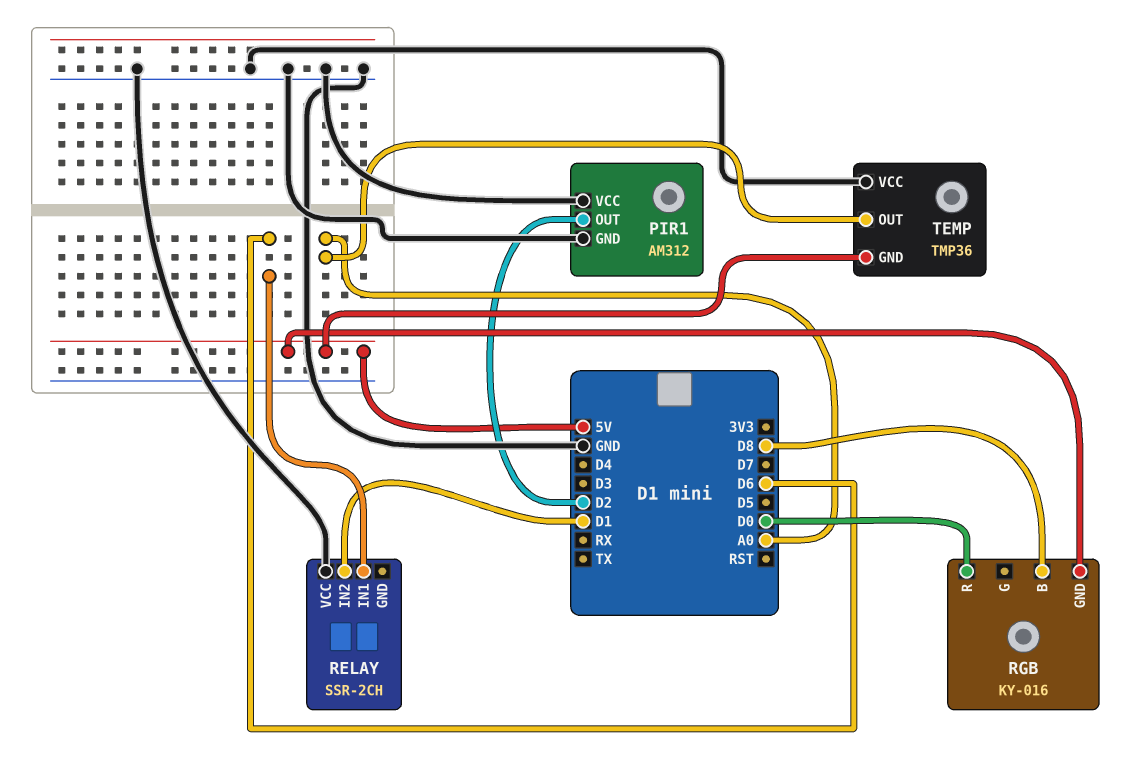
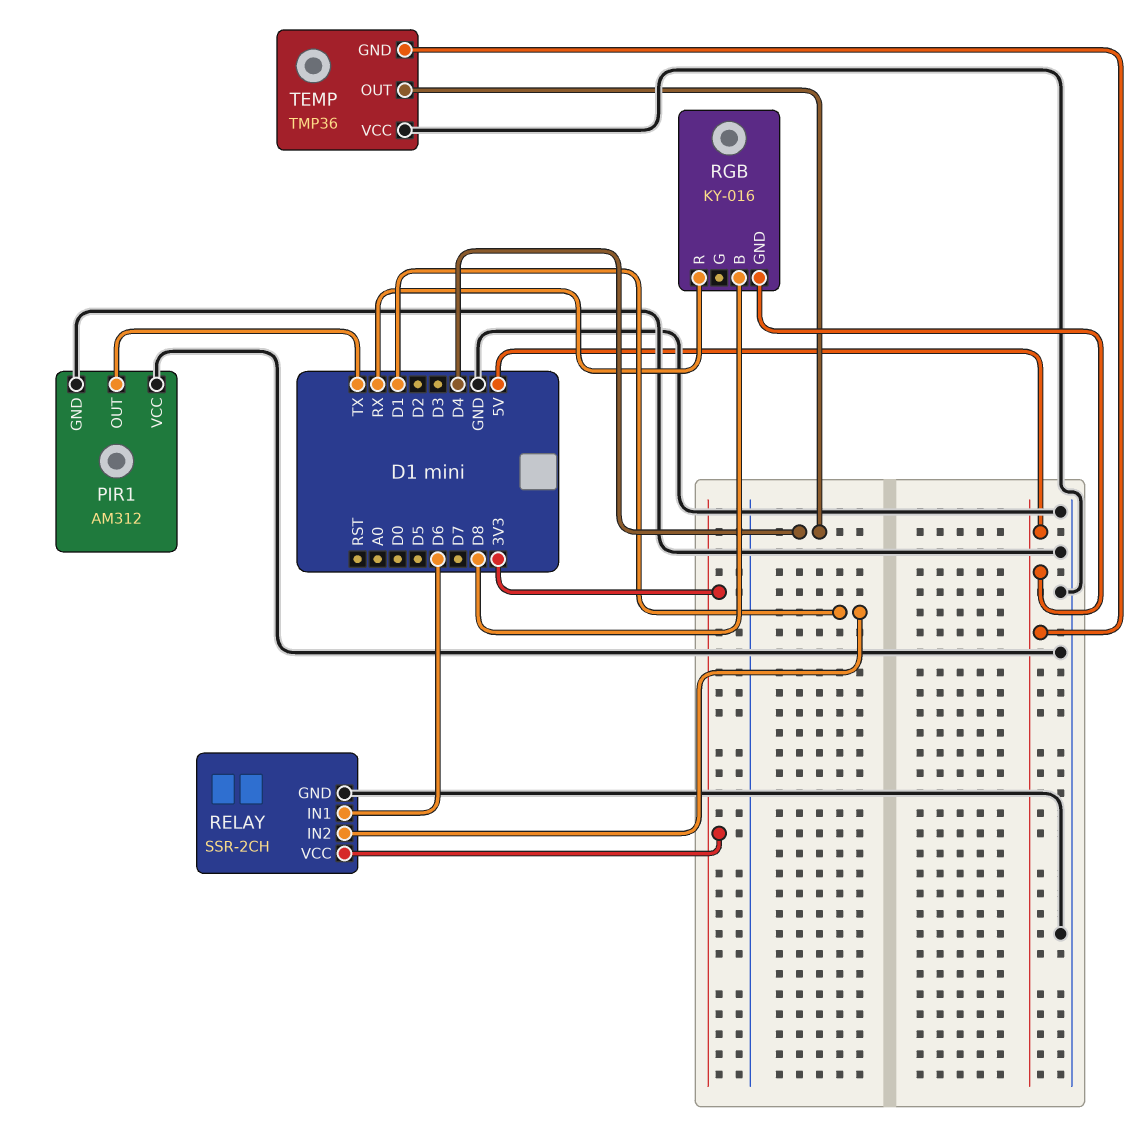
PIR1 pin OUT: D2 -> TX
RELAY pin GND: none -> GND
RELAY pin VCC: GND -> 3V3
RGB pin R: D0 -> RX
TEMP pin OUT: A0 -> D4

